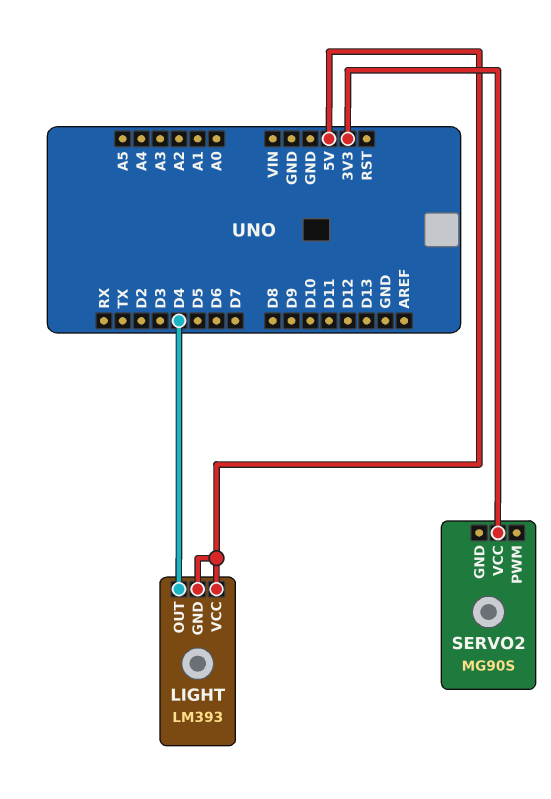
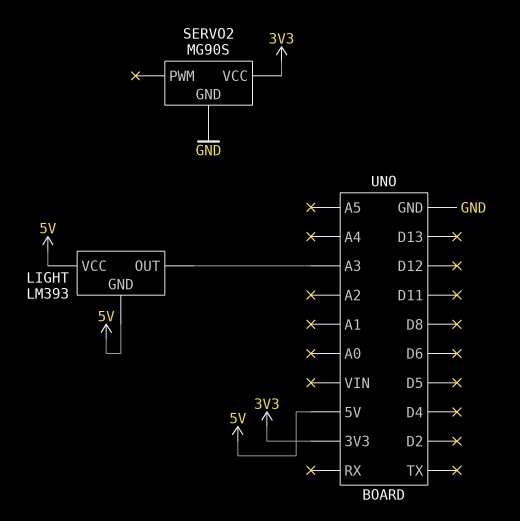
LIGHT pin OUT: D4 -> A3
SERVO2 pin GND: none -> GND

